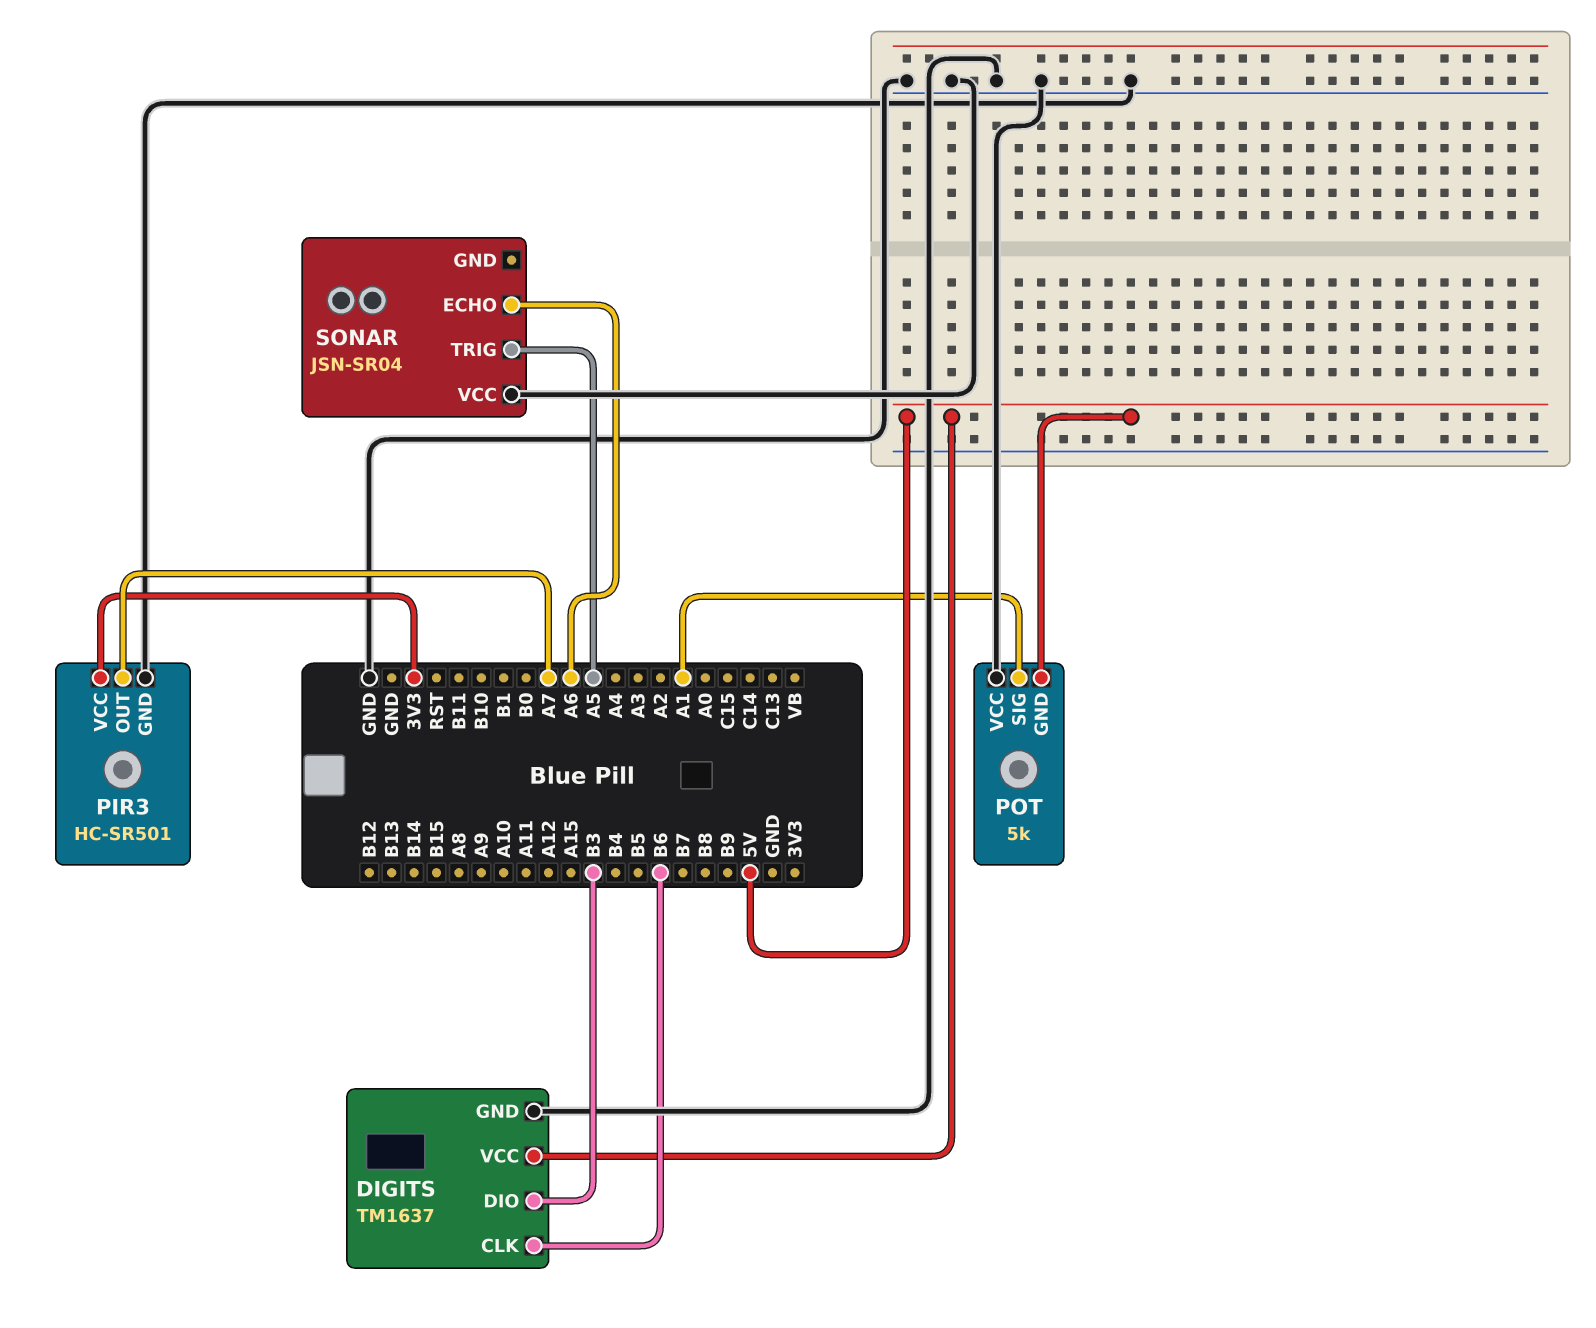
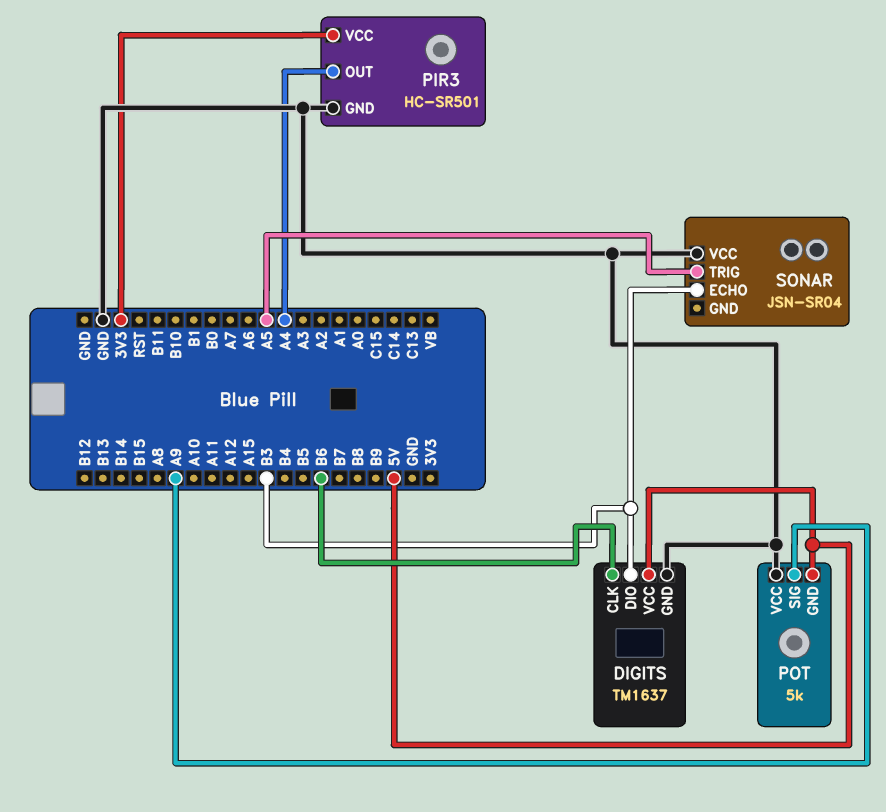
PIR3 pin OUT: A7 -> A4
POT pin SIG: A1 -> A9
SONAR pin ECHO: A6 -> B3

